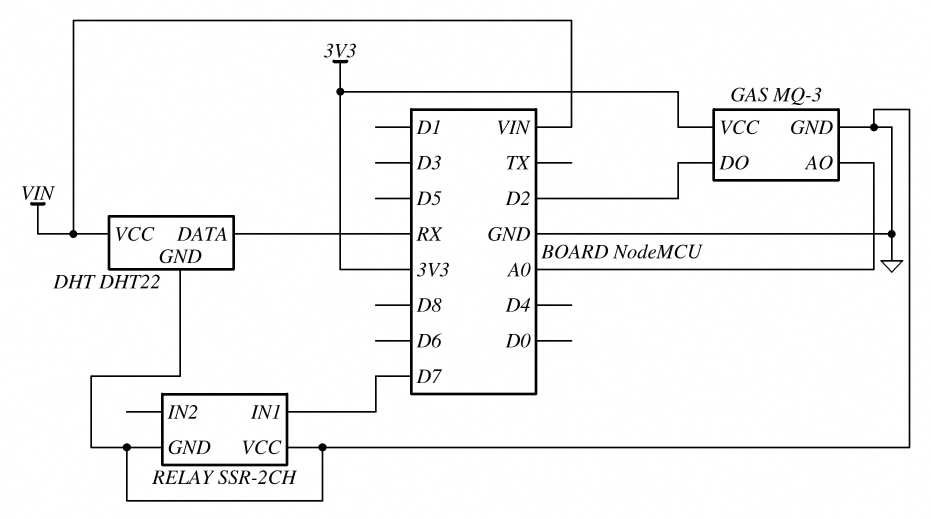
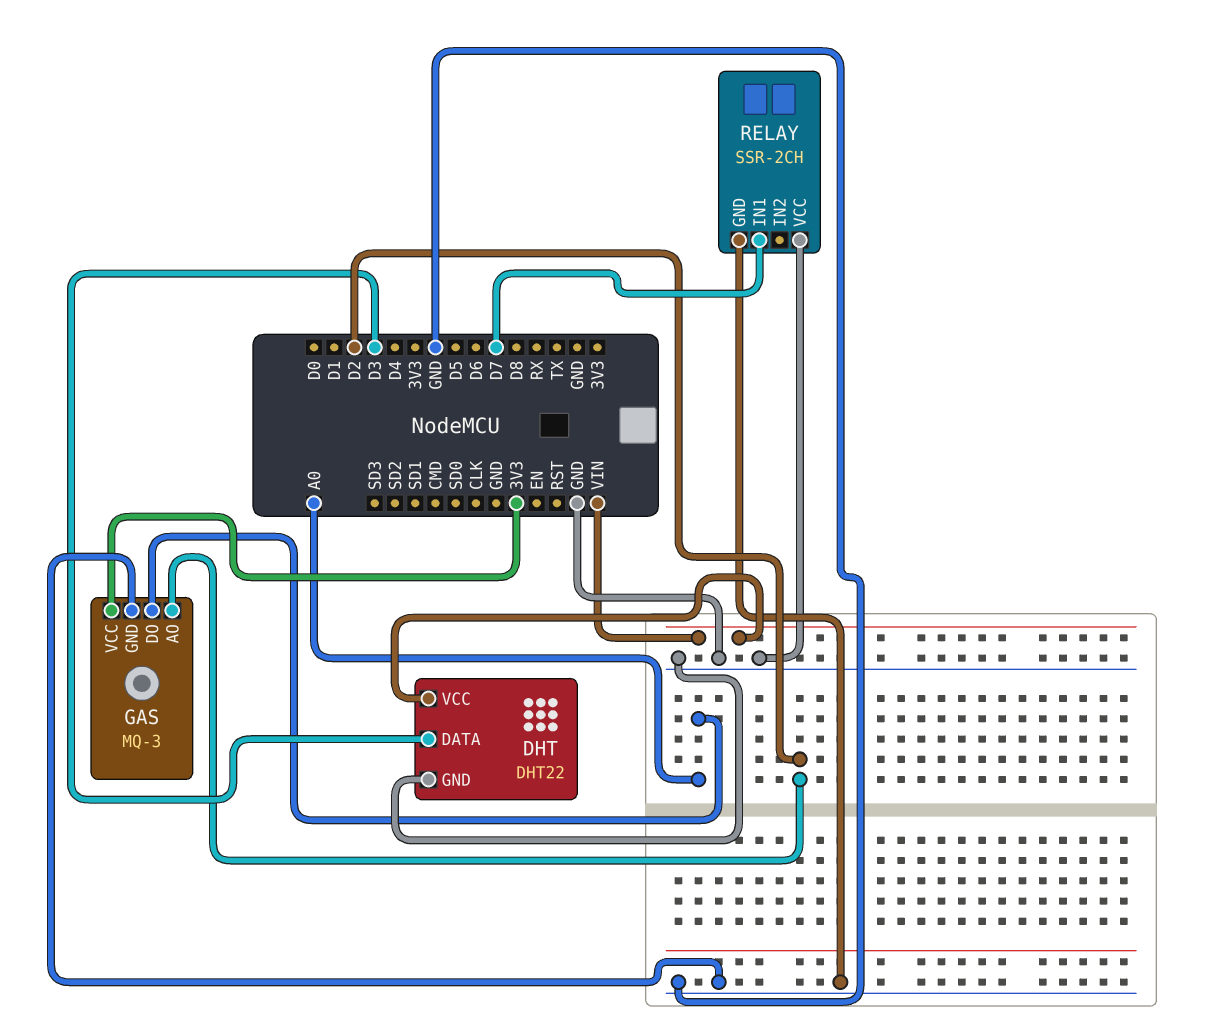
DHT pin DATA: RX -> D3
GAS pin AO: A0 -> D2
GAS pin DO: D2 -> A0

